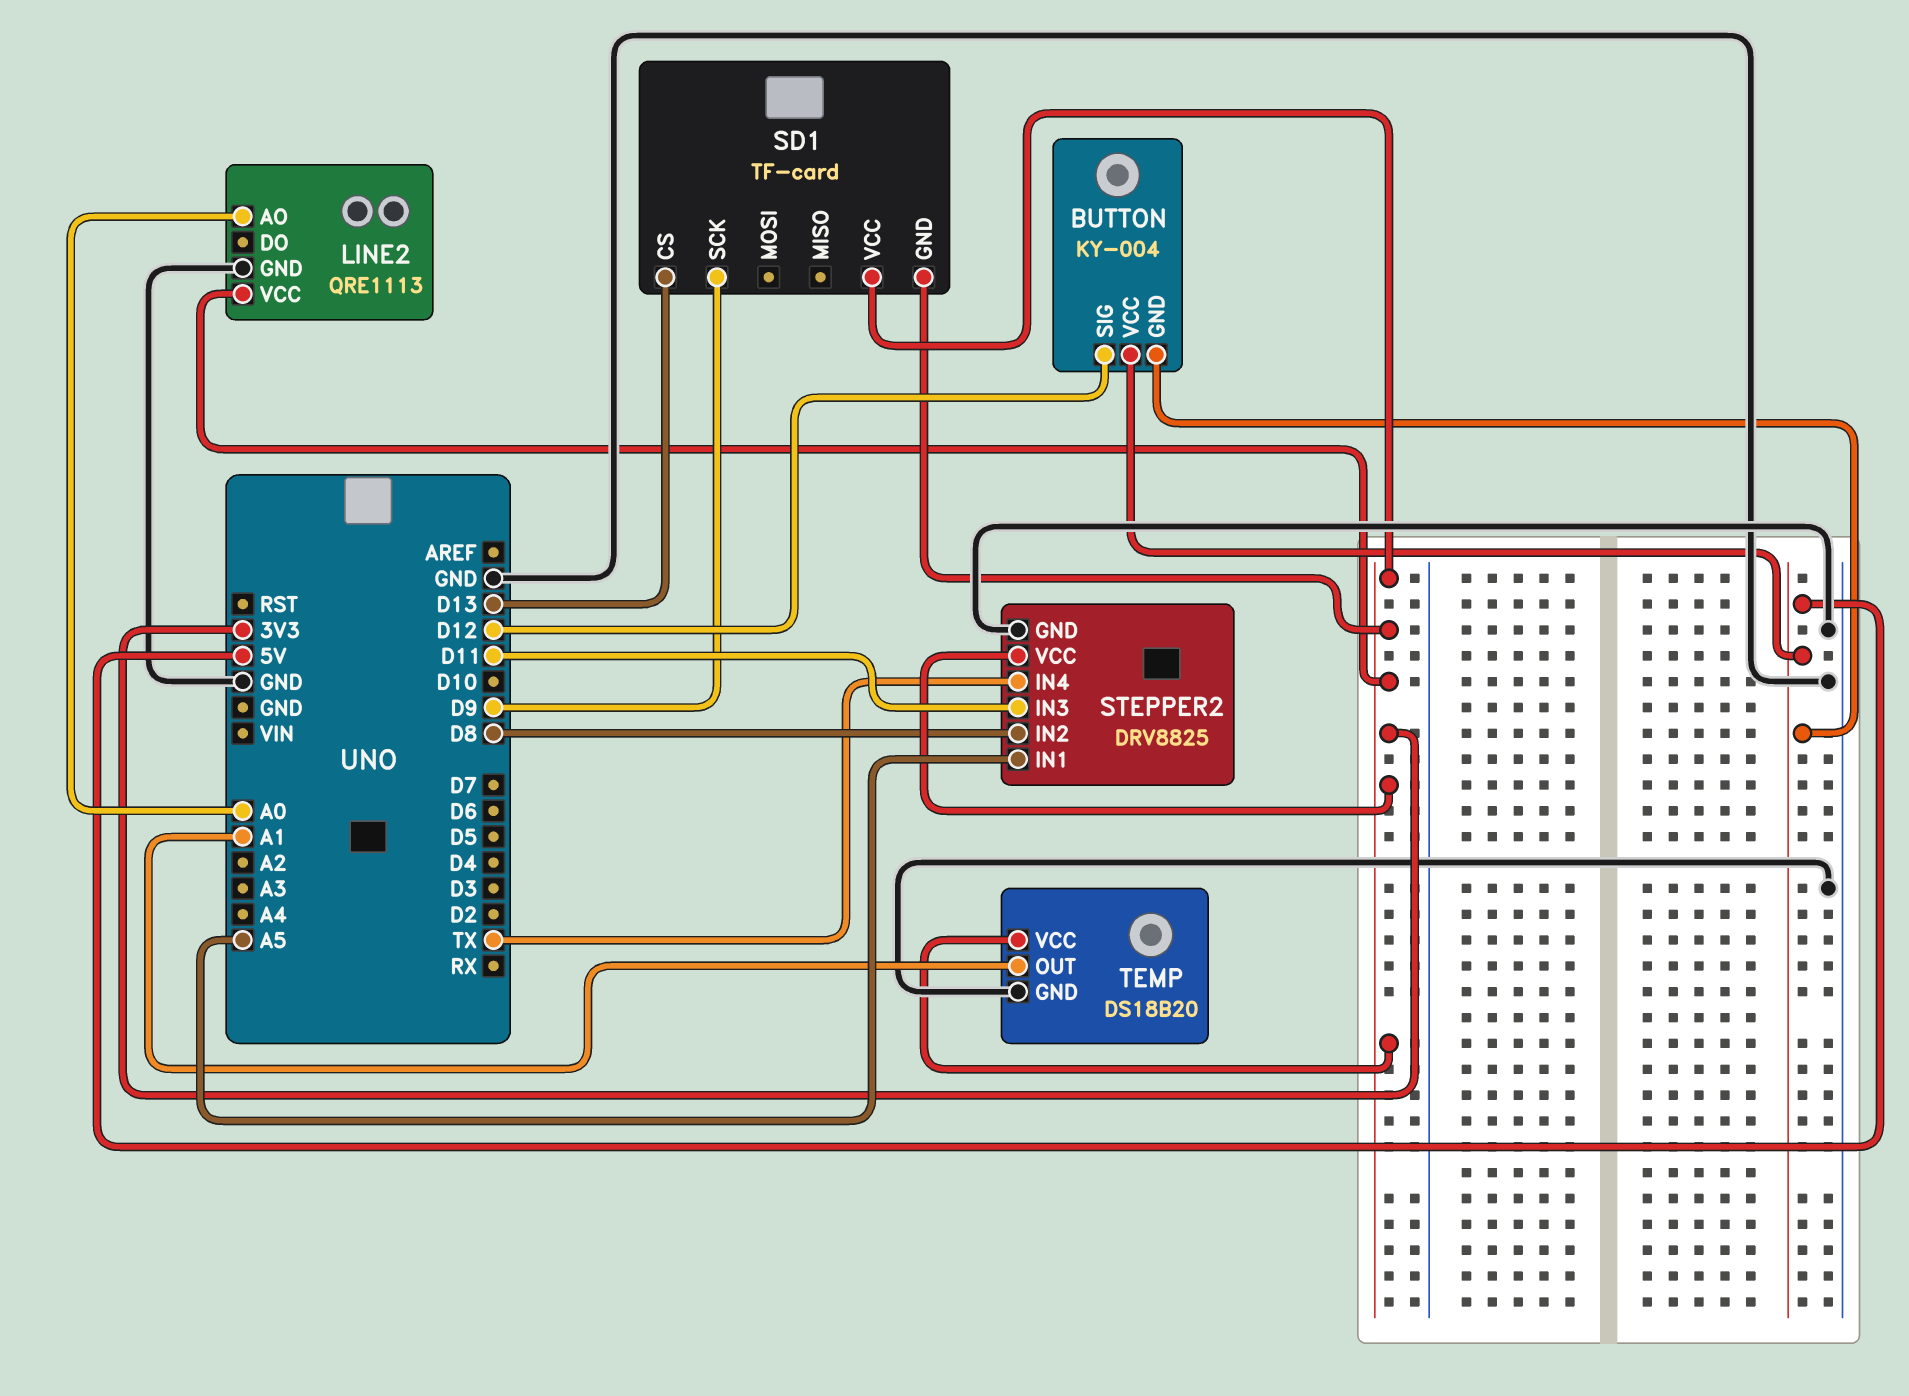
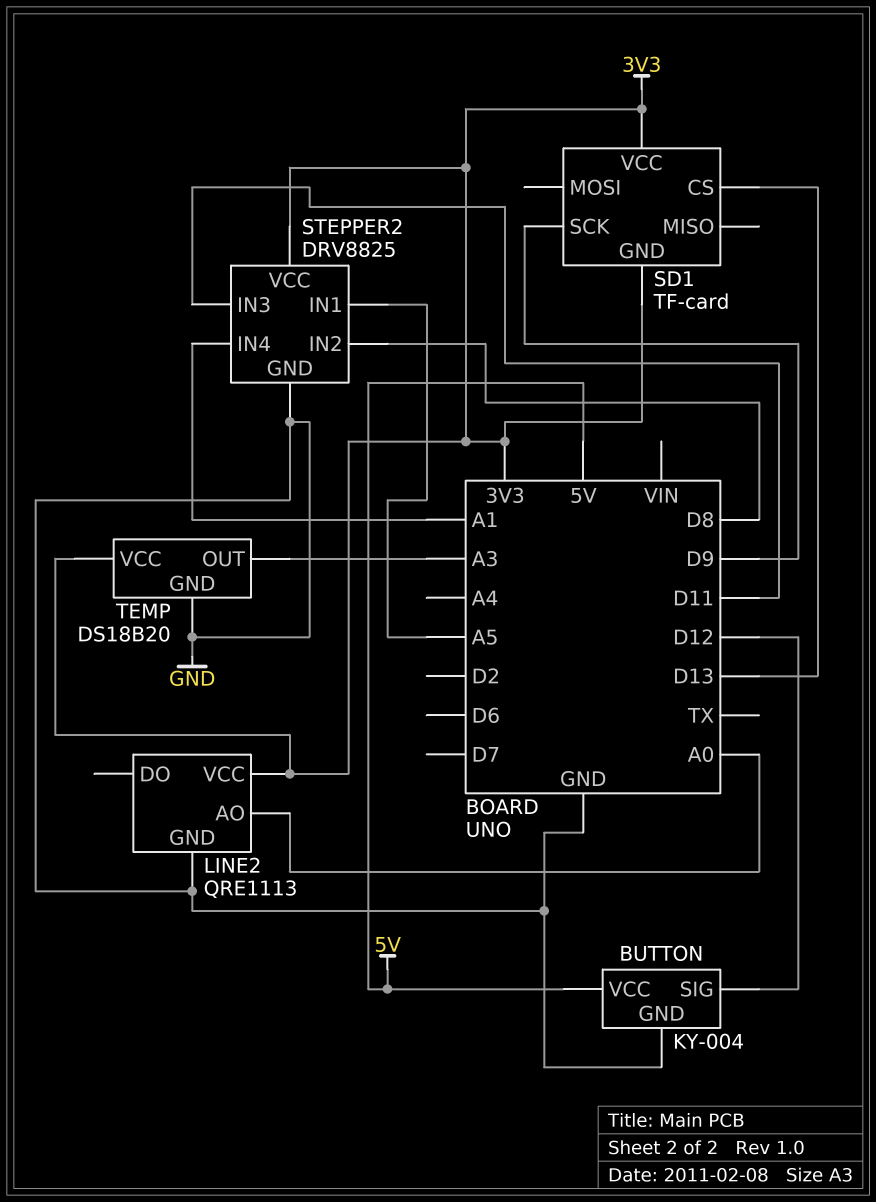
BUTTON pin GND: 5V -> GND
STEPPER2 pin IN4: TX -> A1
TEMP pin OUT: A1 -> A3

